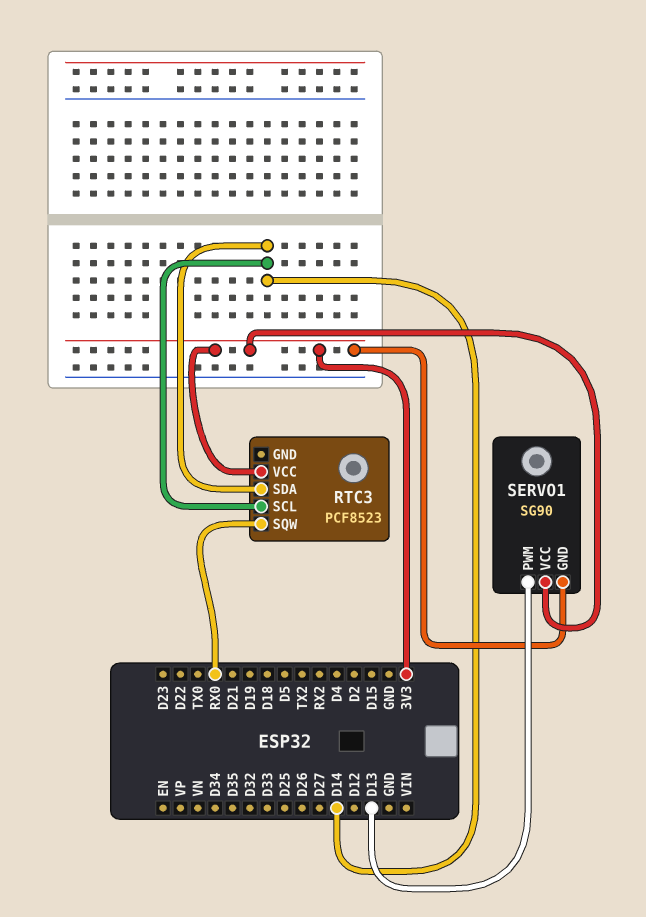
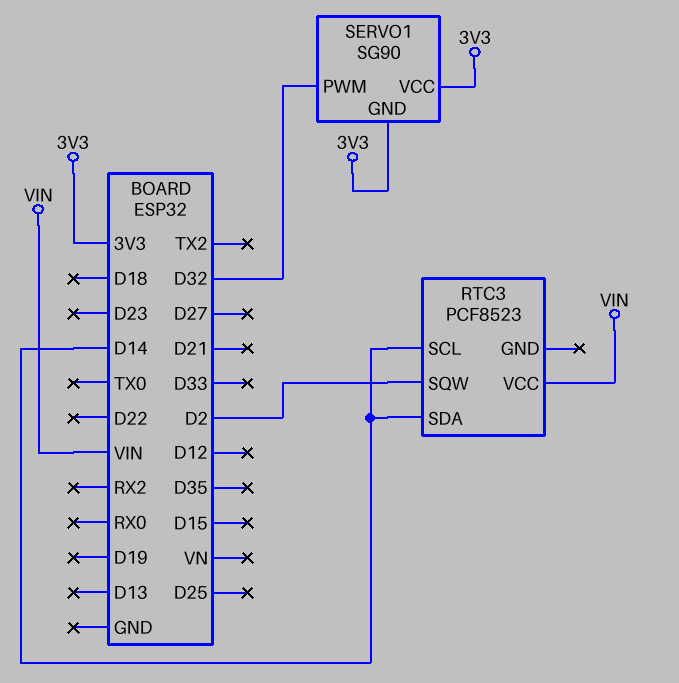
RTC3 pin SQW: RX0 -> D2
RTC3 pin VCC: 3V3 -> VIN
SERVO1 pin PWM: D13 -> D32

